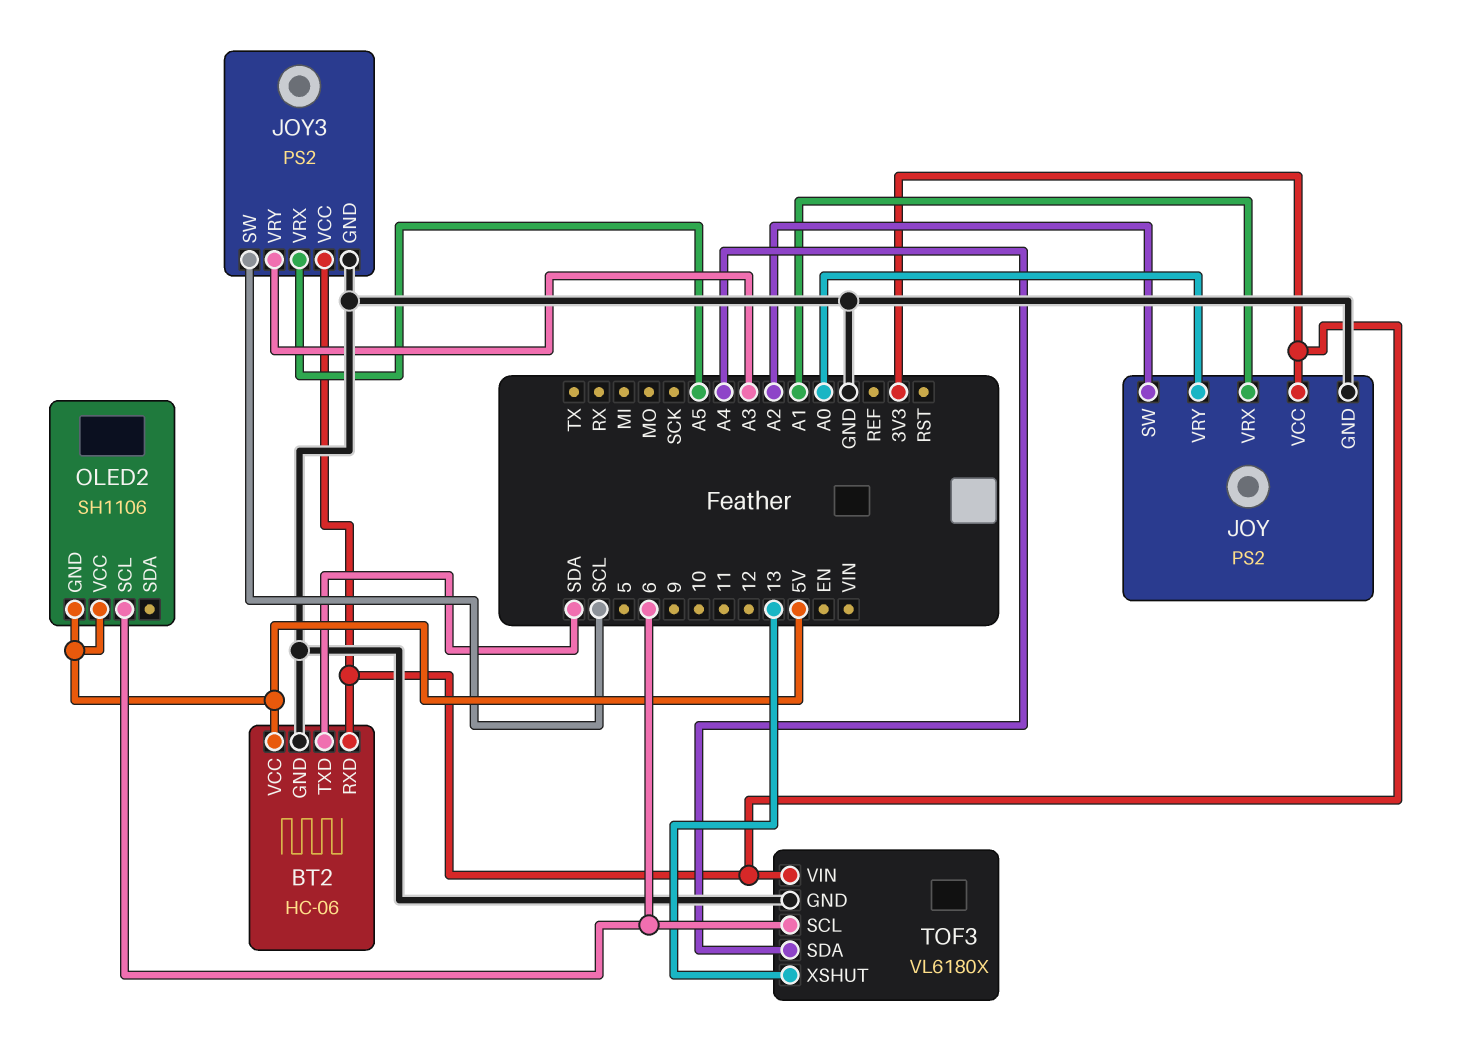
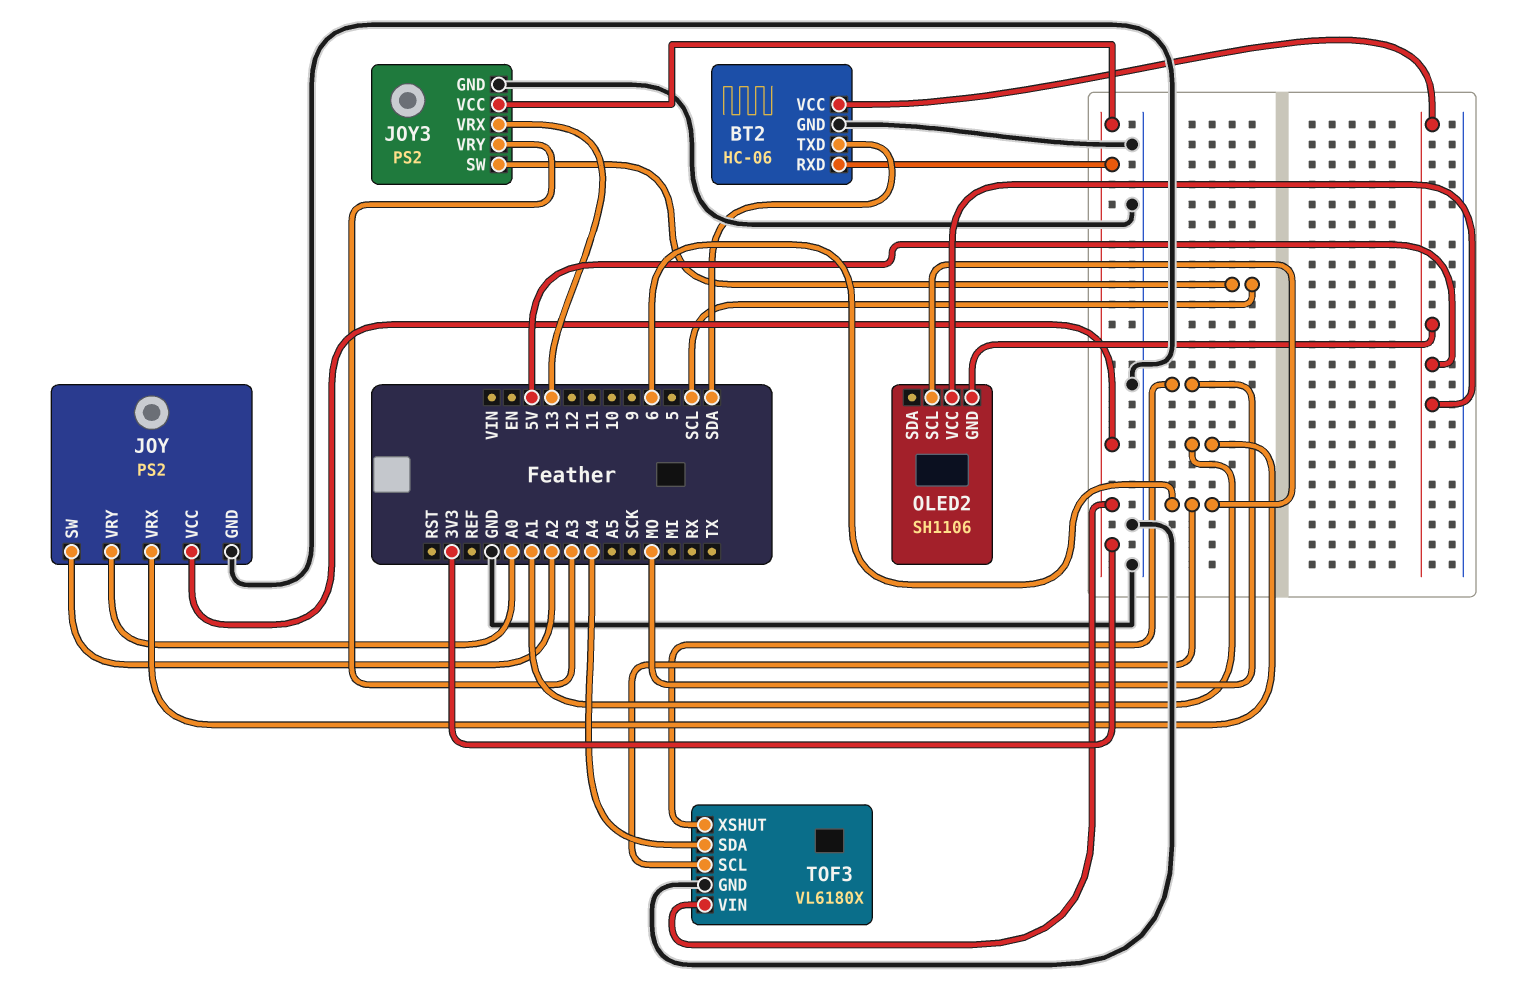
JOY3 pin VRX: A5 -> 13
TOF3 pin XSHUT: 13 -> MO

